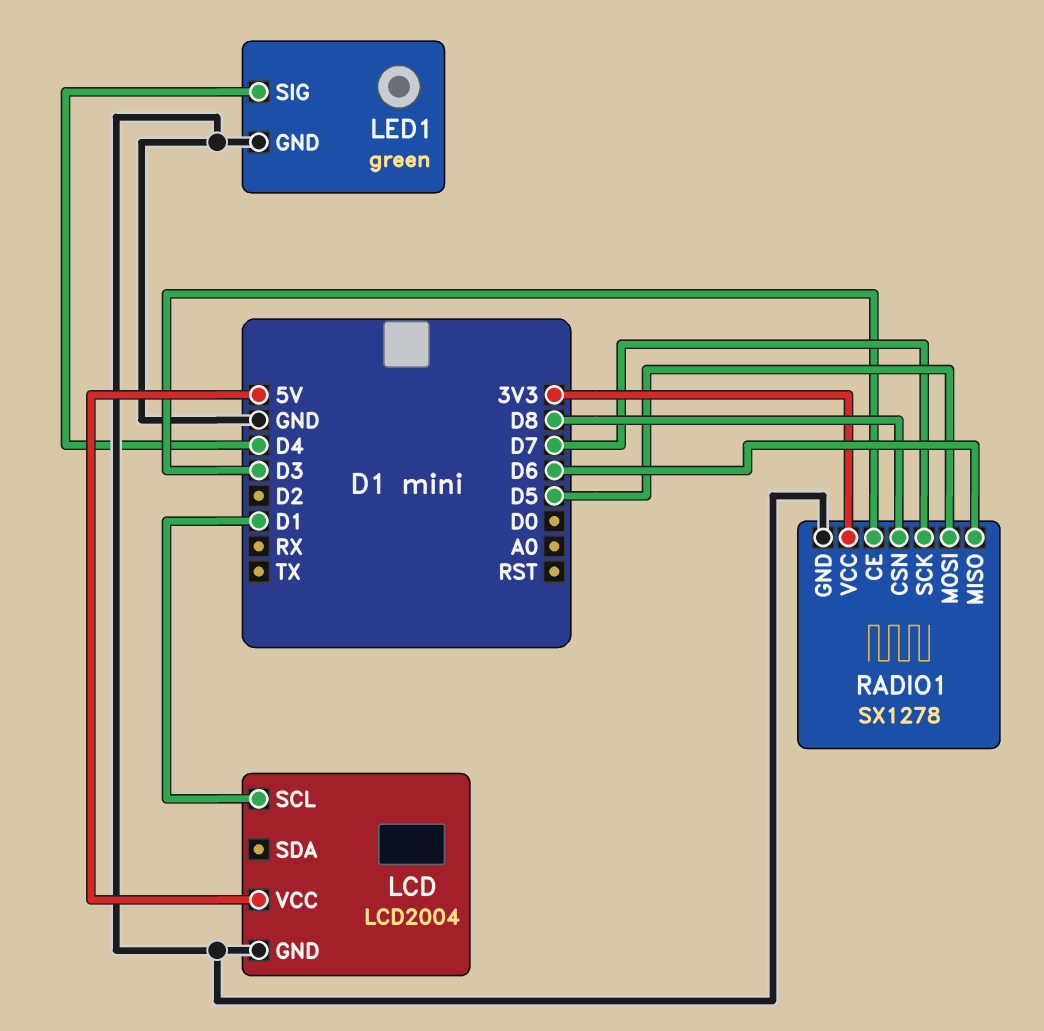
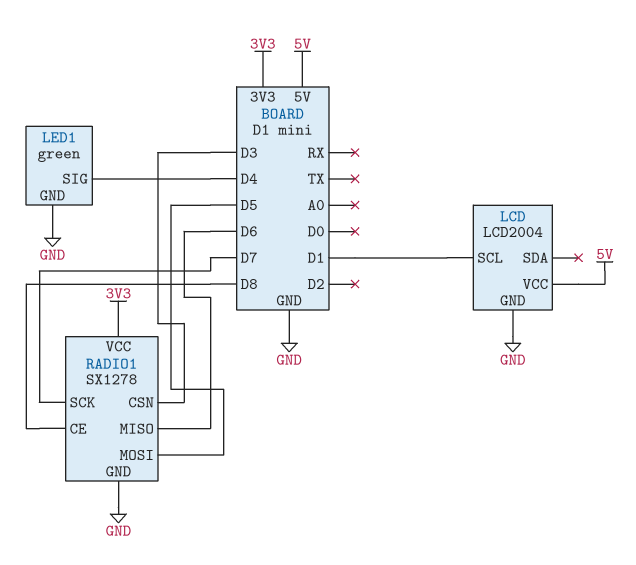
RADIO1 pin CE: D3 -> D8
RADIO1 pin CSN: D8 -> D3

